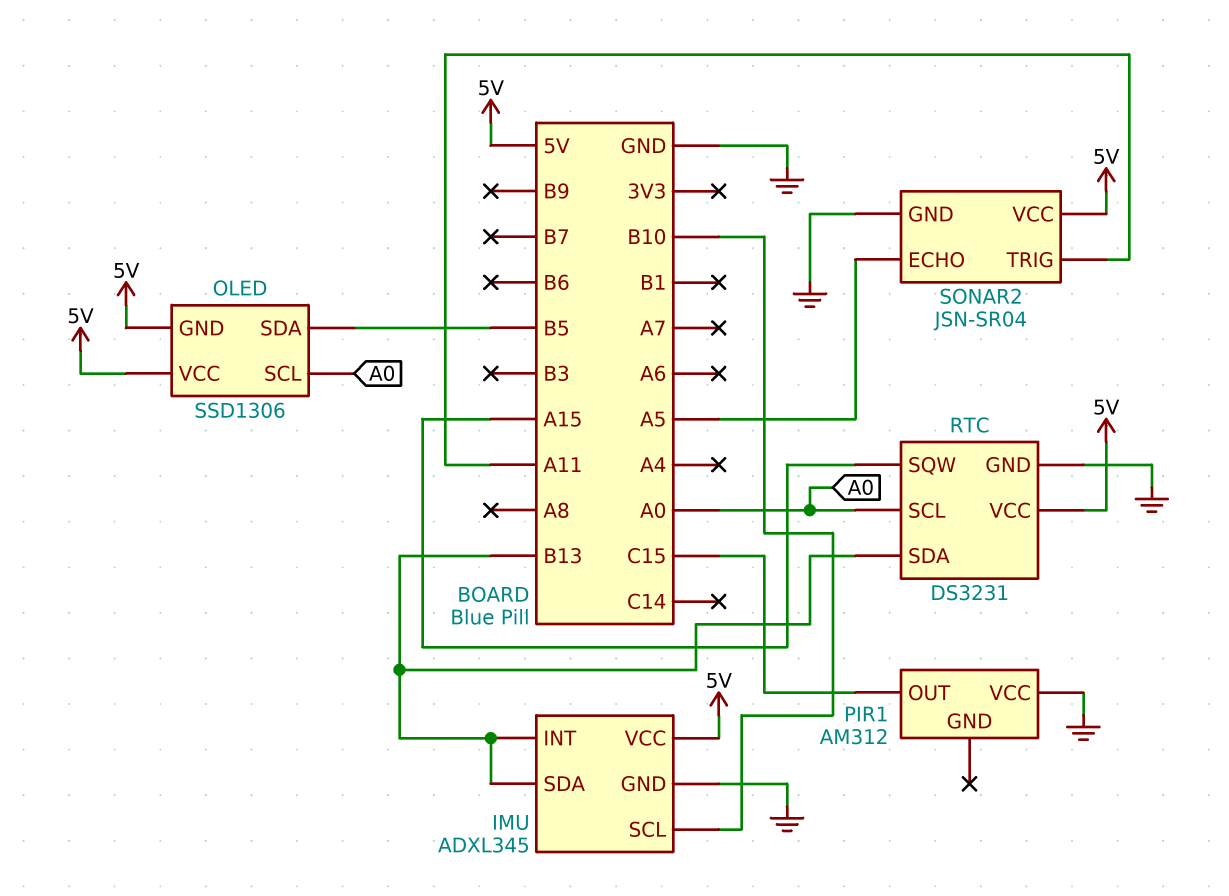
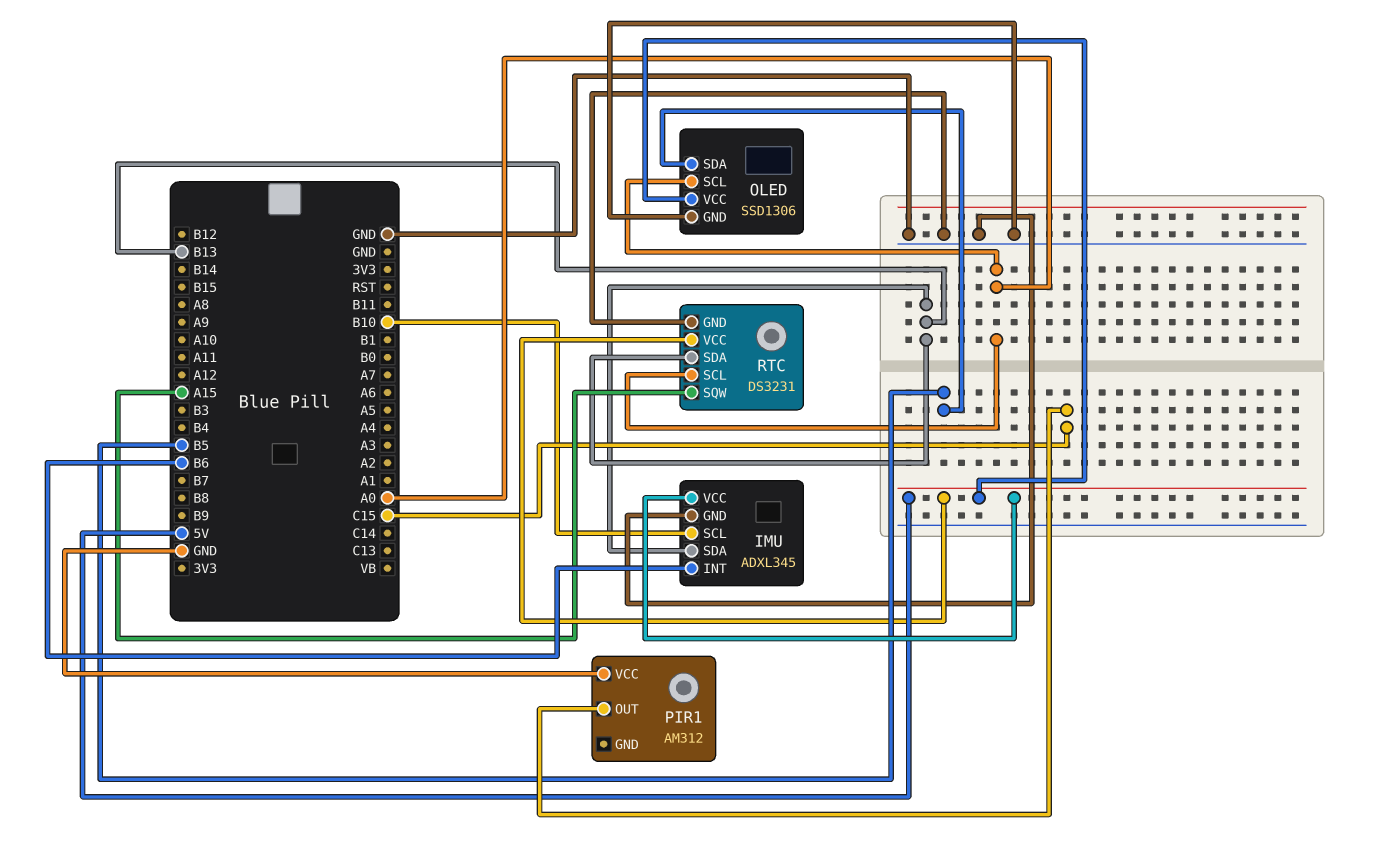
IMU pin INT: B13 -> B6
OLED pin GND: 5V -> GND
SONAR2: JSN-SR04 -> none
SONAR2 pin ECHO: A5 -> none
SONAR2 pin GND: GND -> none
SONAR2 pin TRIG: A11 -> none
SONAR2 pin VCC: 5V -> none

